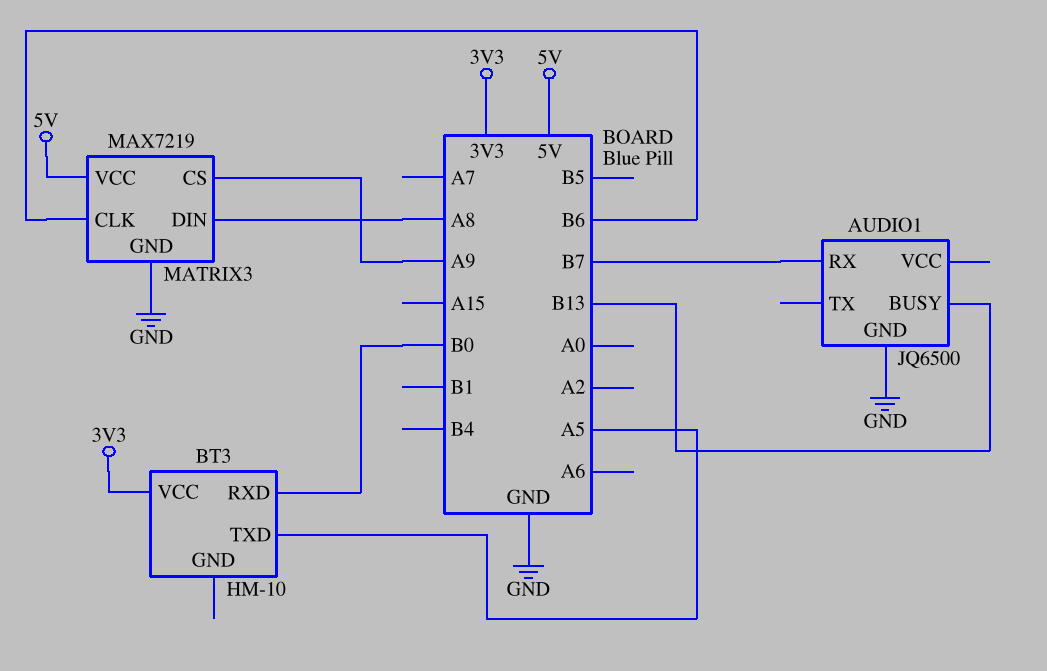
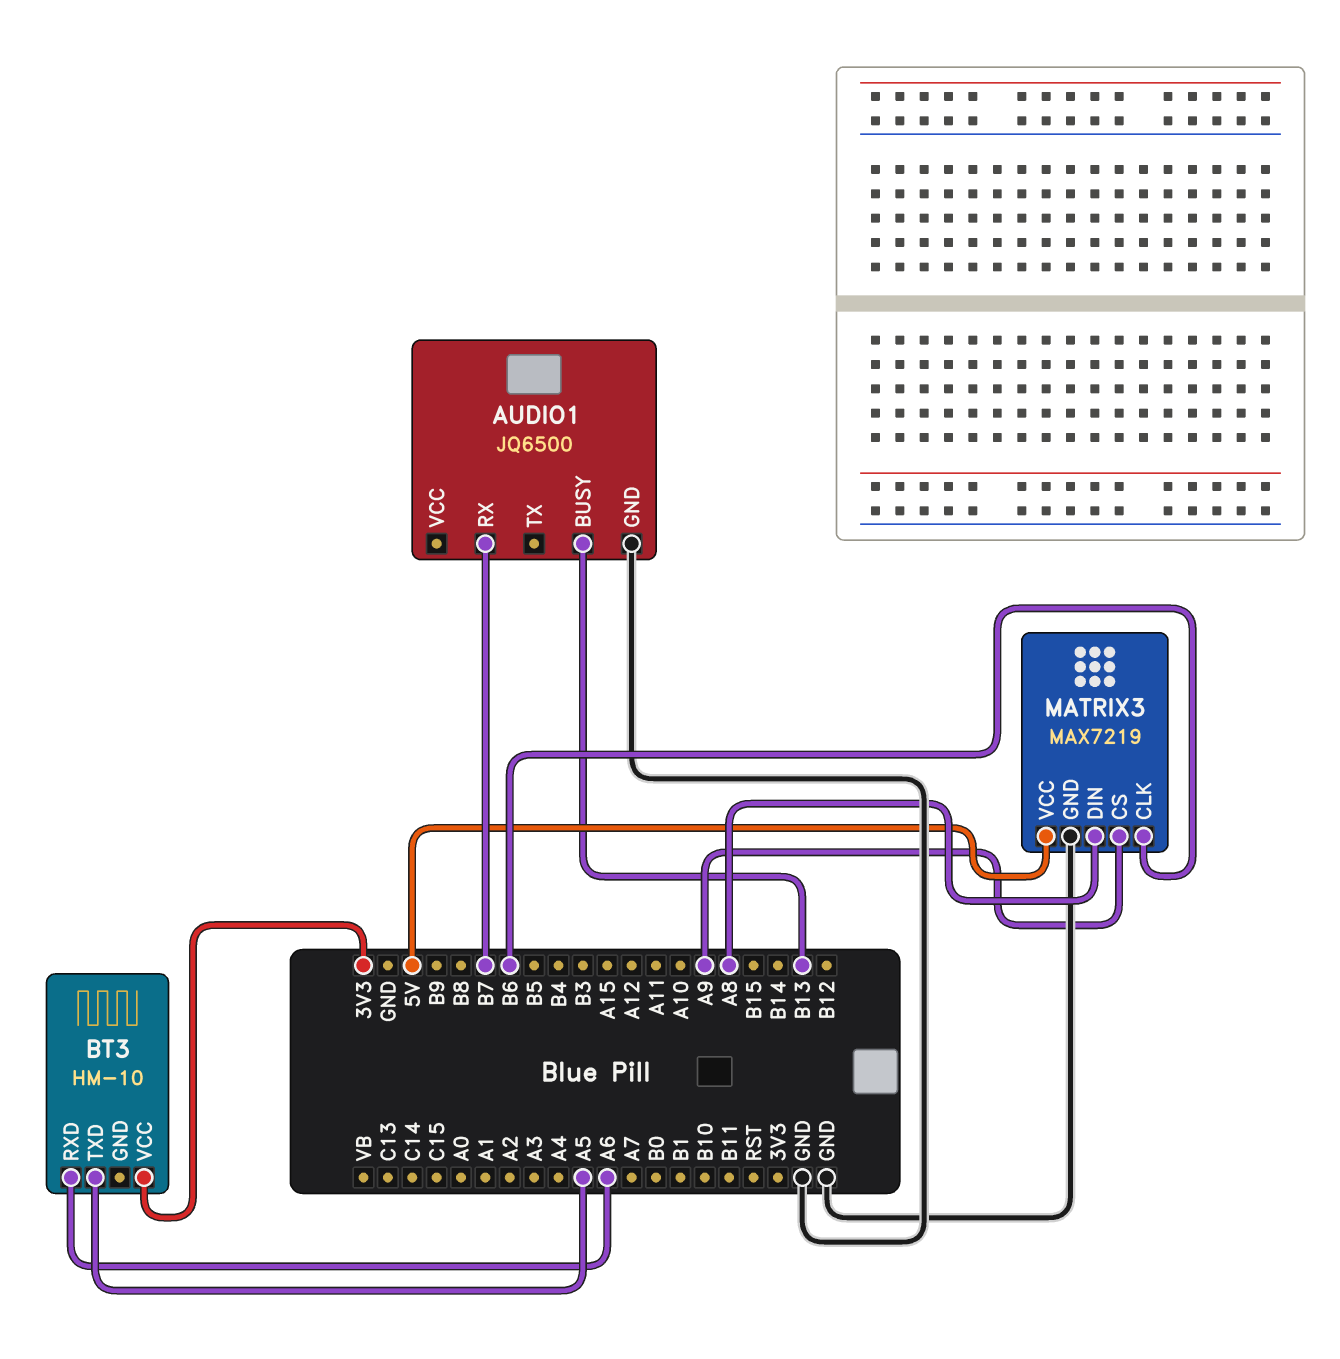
BT3 pin RXD: B0 -> A6

